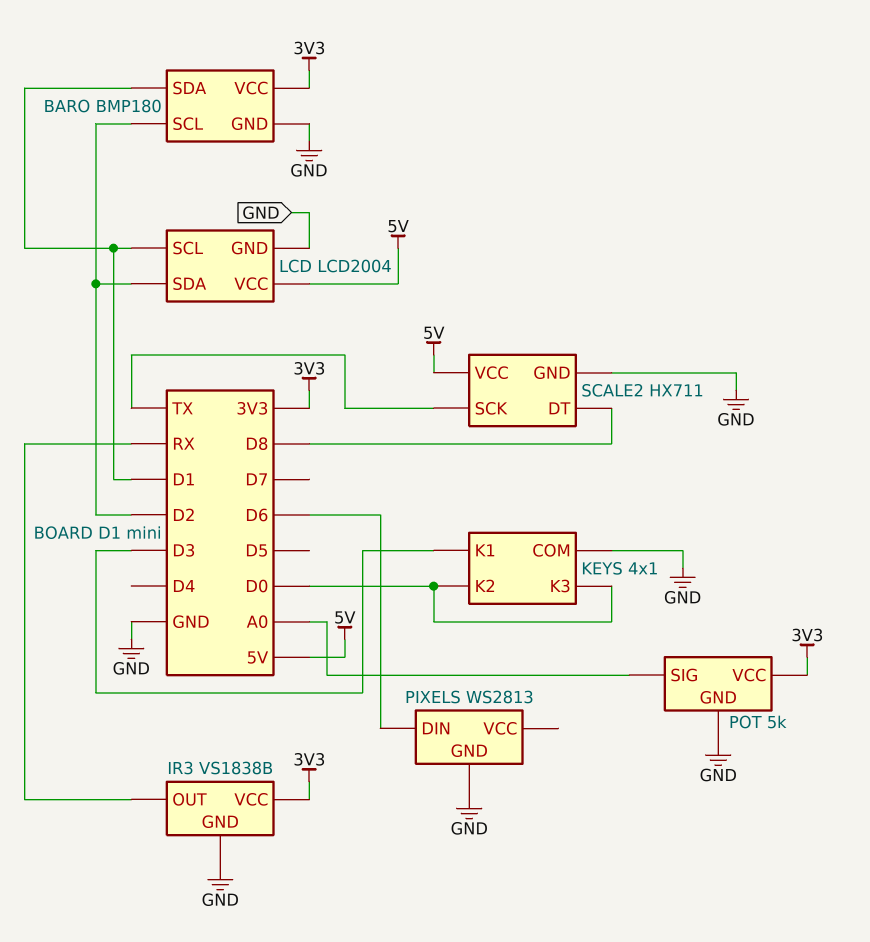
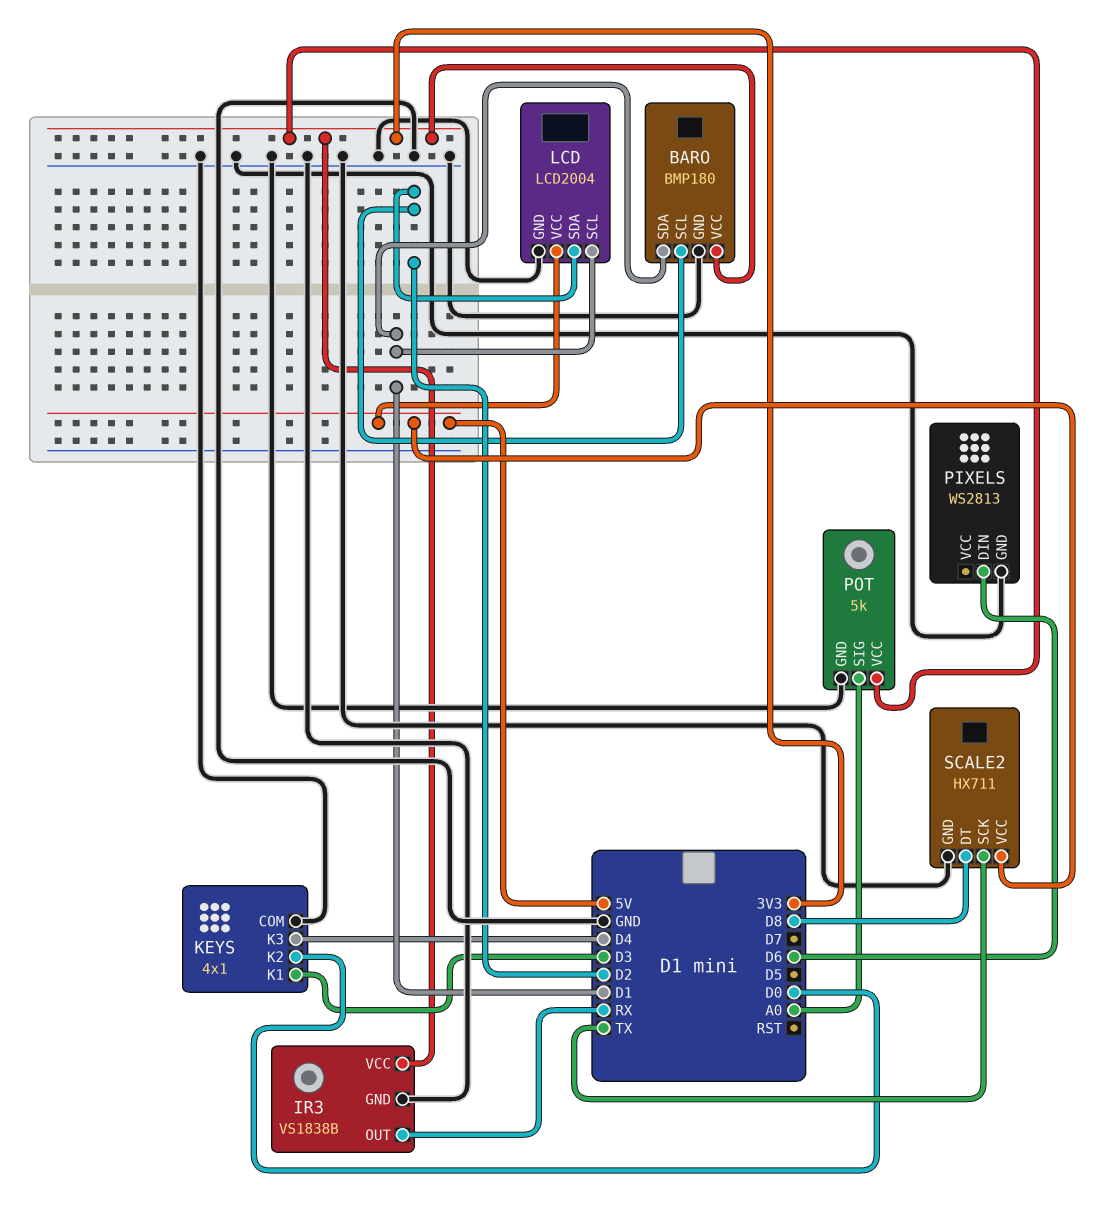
KEYS pin K3: D0 -> D4

